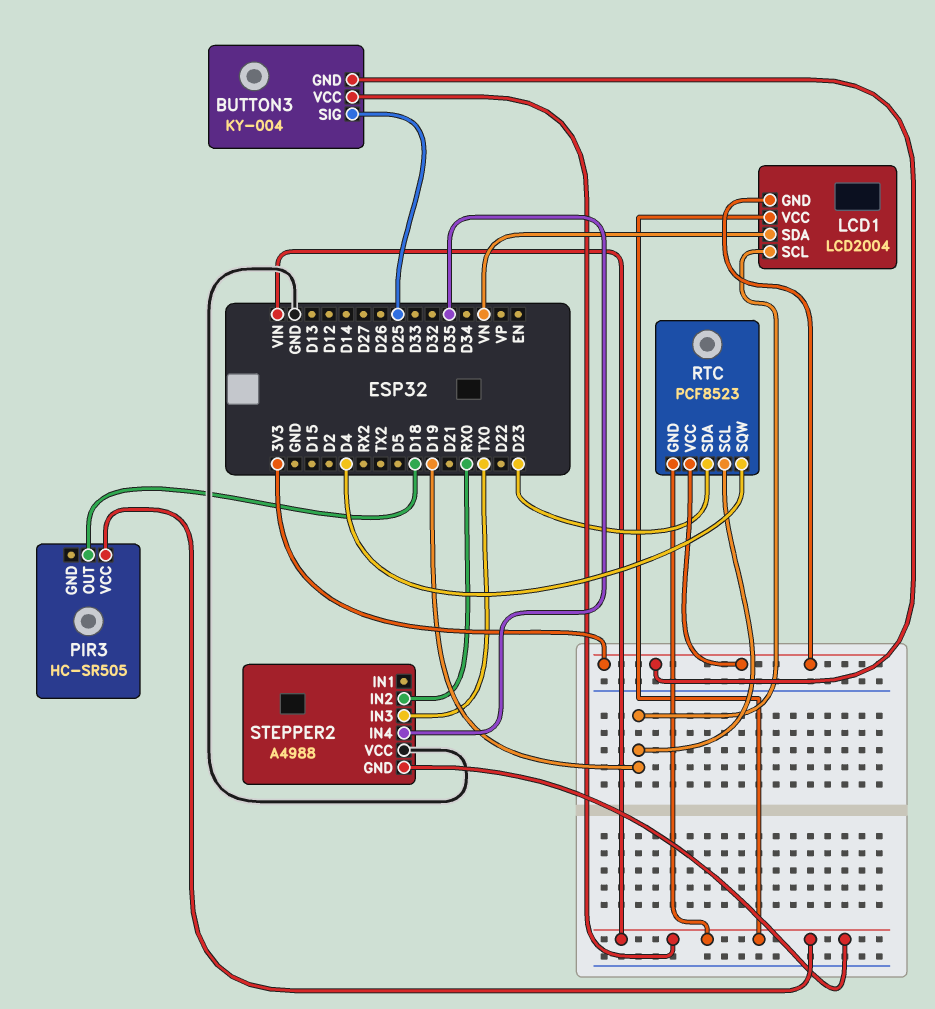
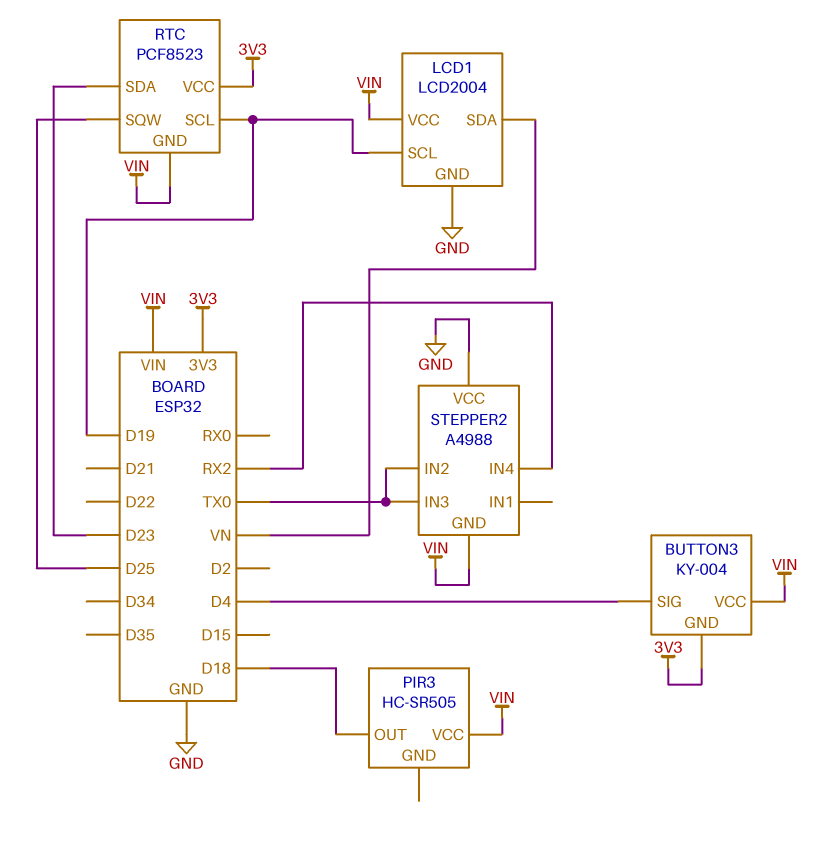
BUTTON3 pin SIG: D25 -> D4
LCD1 pin GND: 3V3 -> GND
RTC pin SQW: D4 -> D25
STEPPER2 pin IN2: RX0 -> TX0
STEPPER2 pin IN4: D35 -> RX2

